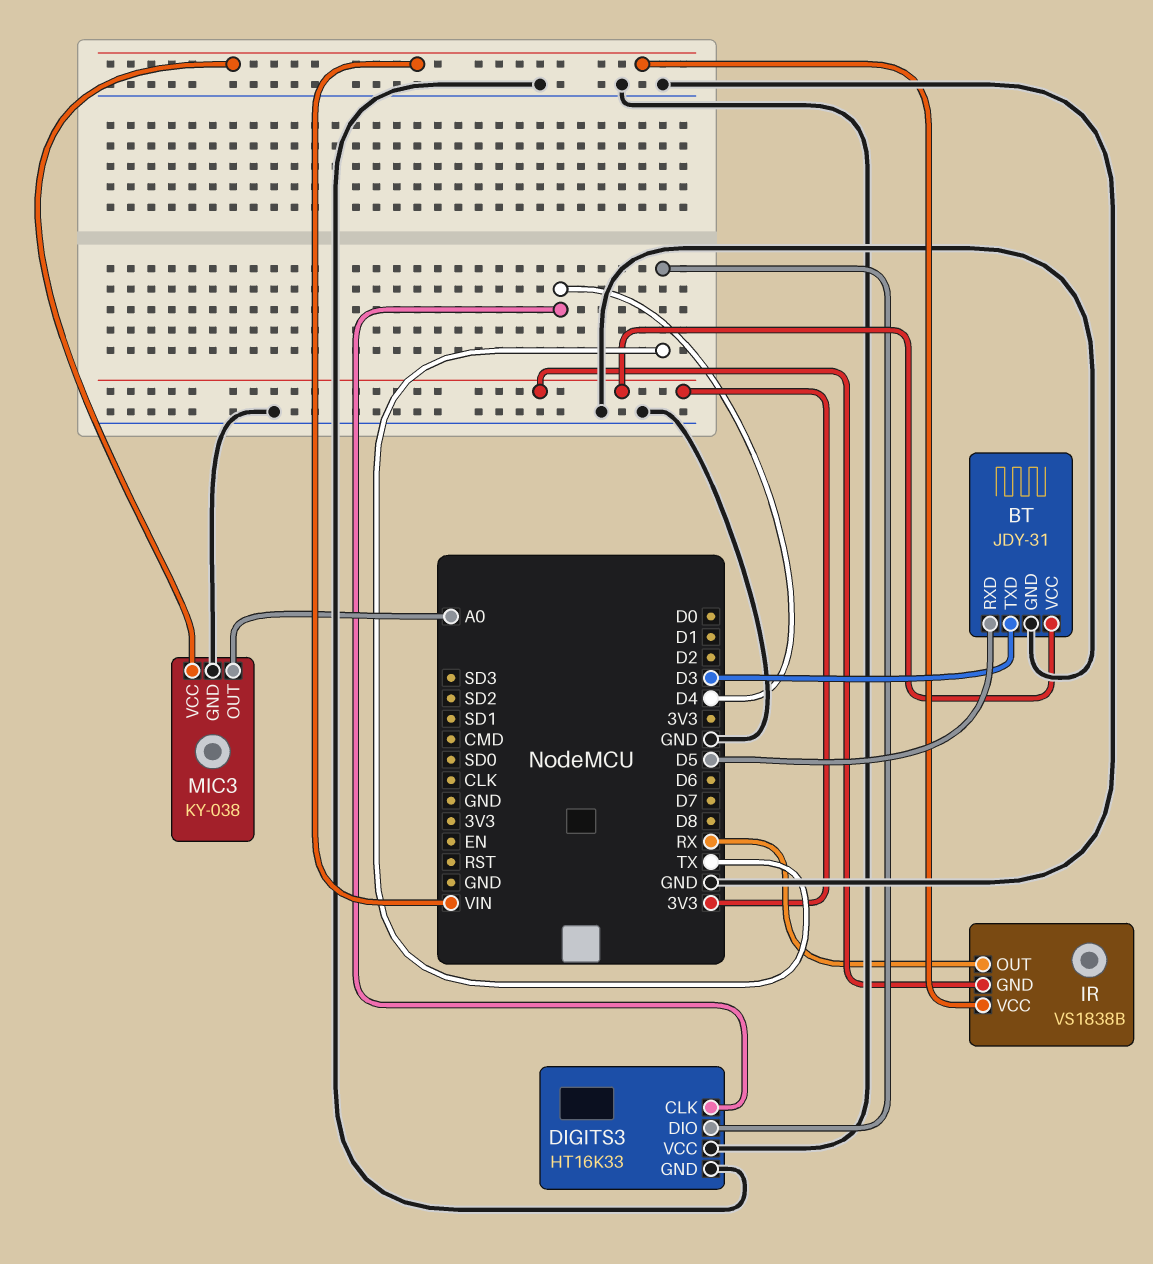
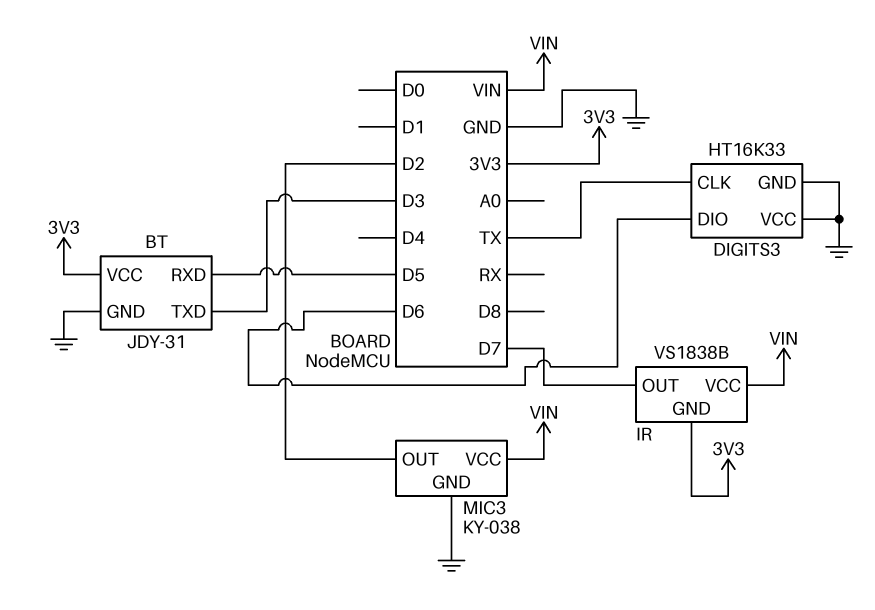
DIGITS3 pin CLK: D4 -> TX
DIGITS3 pin DIO: TX -> D6
IR pin OUT: RX -> D7
MIC3 pin OUT: A0 -> D2

